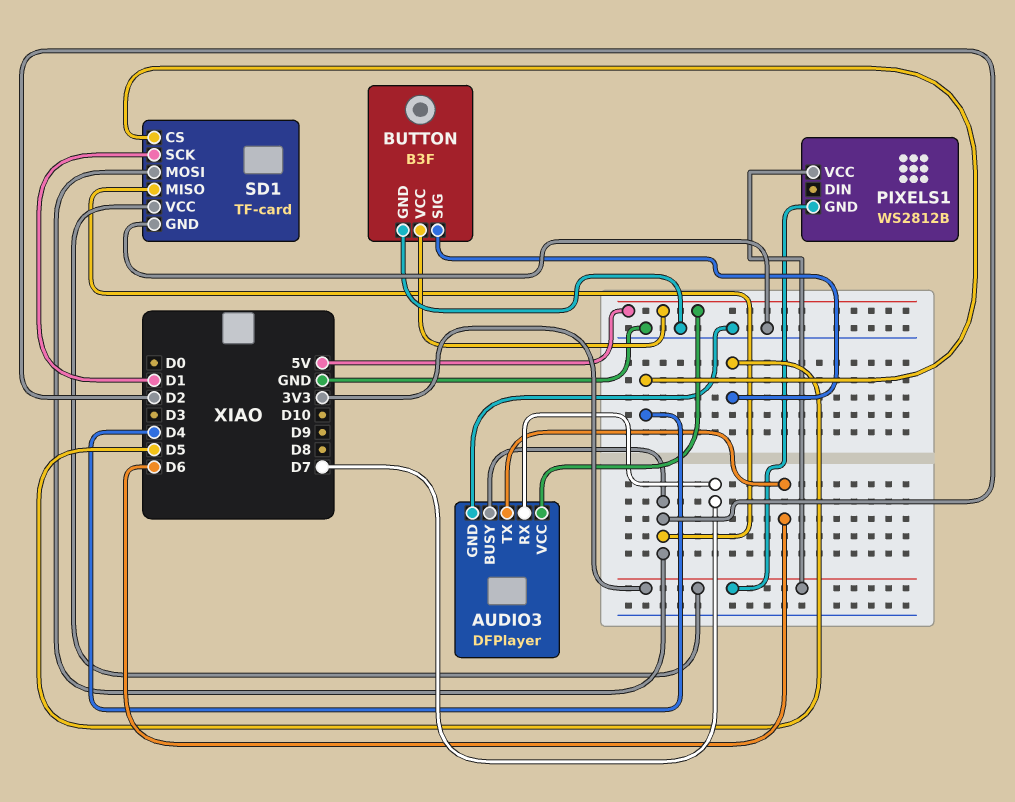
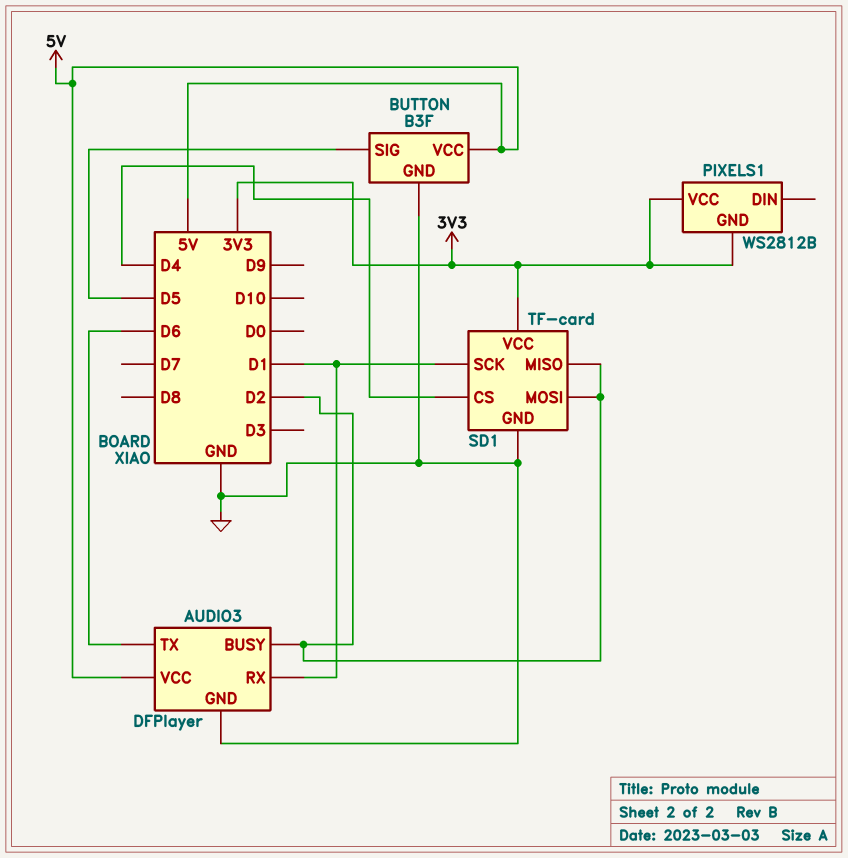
AUDIO3 pin RX: D7 -> D1

